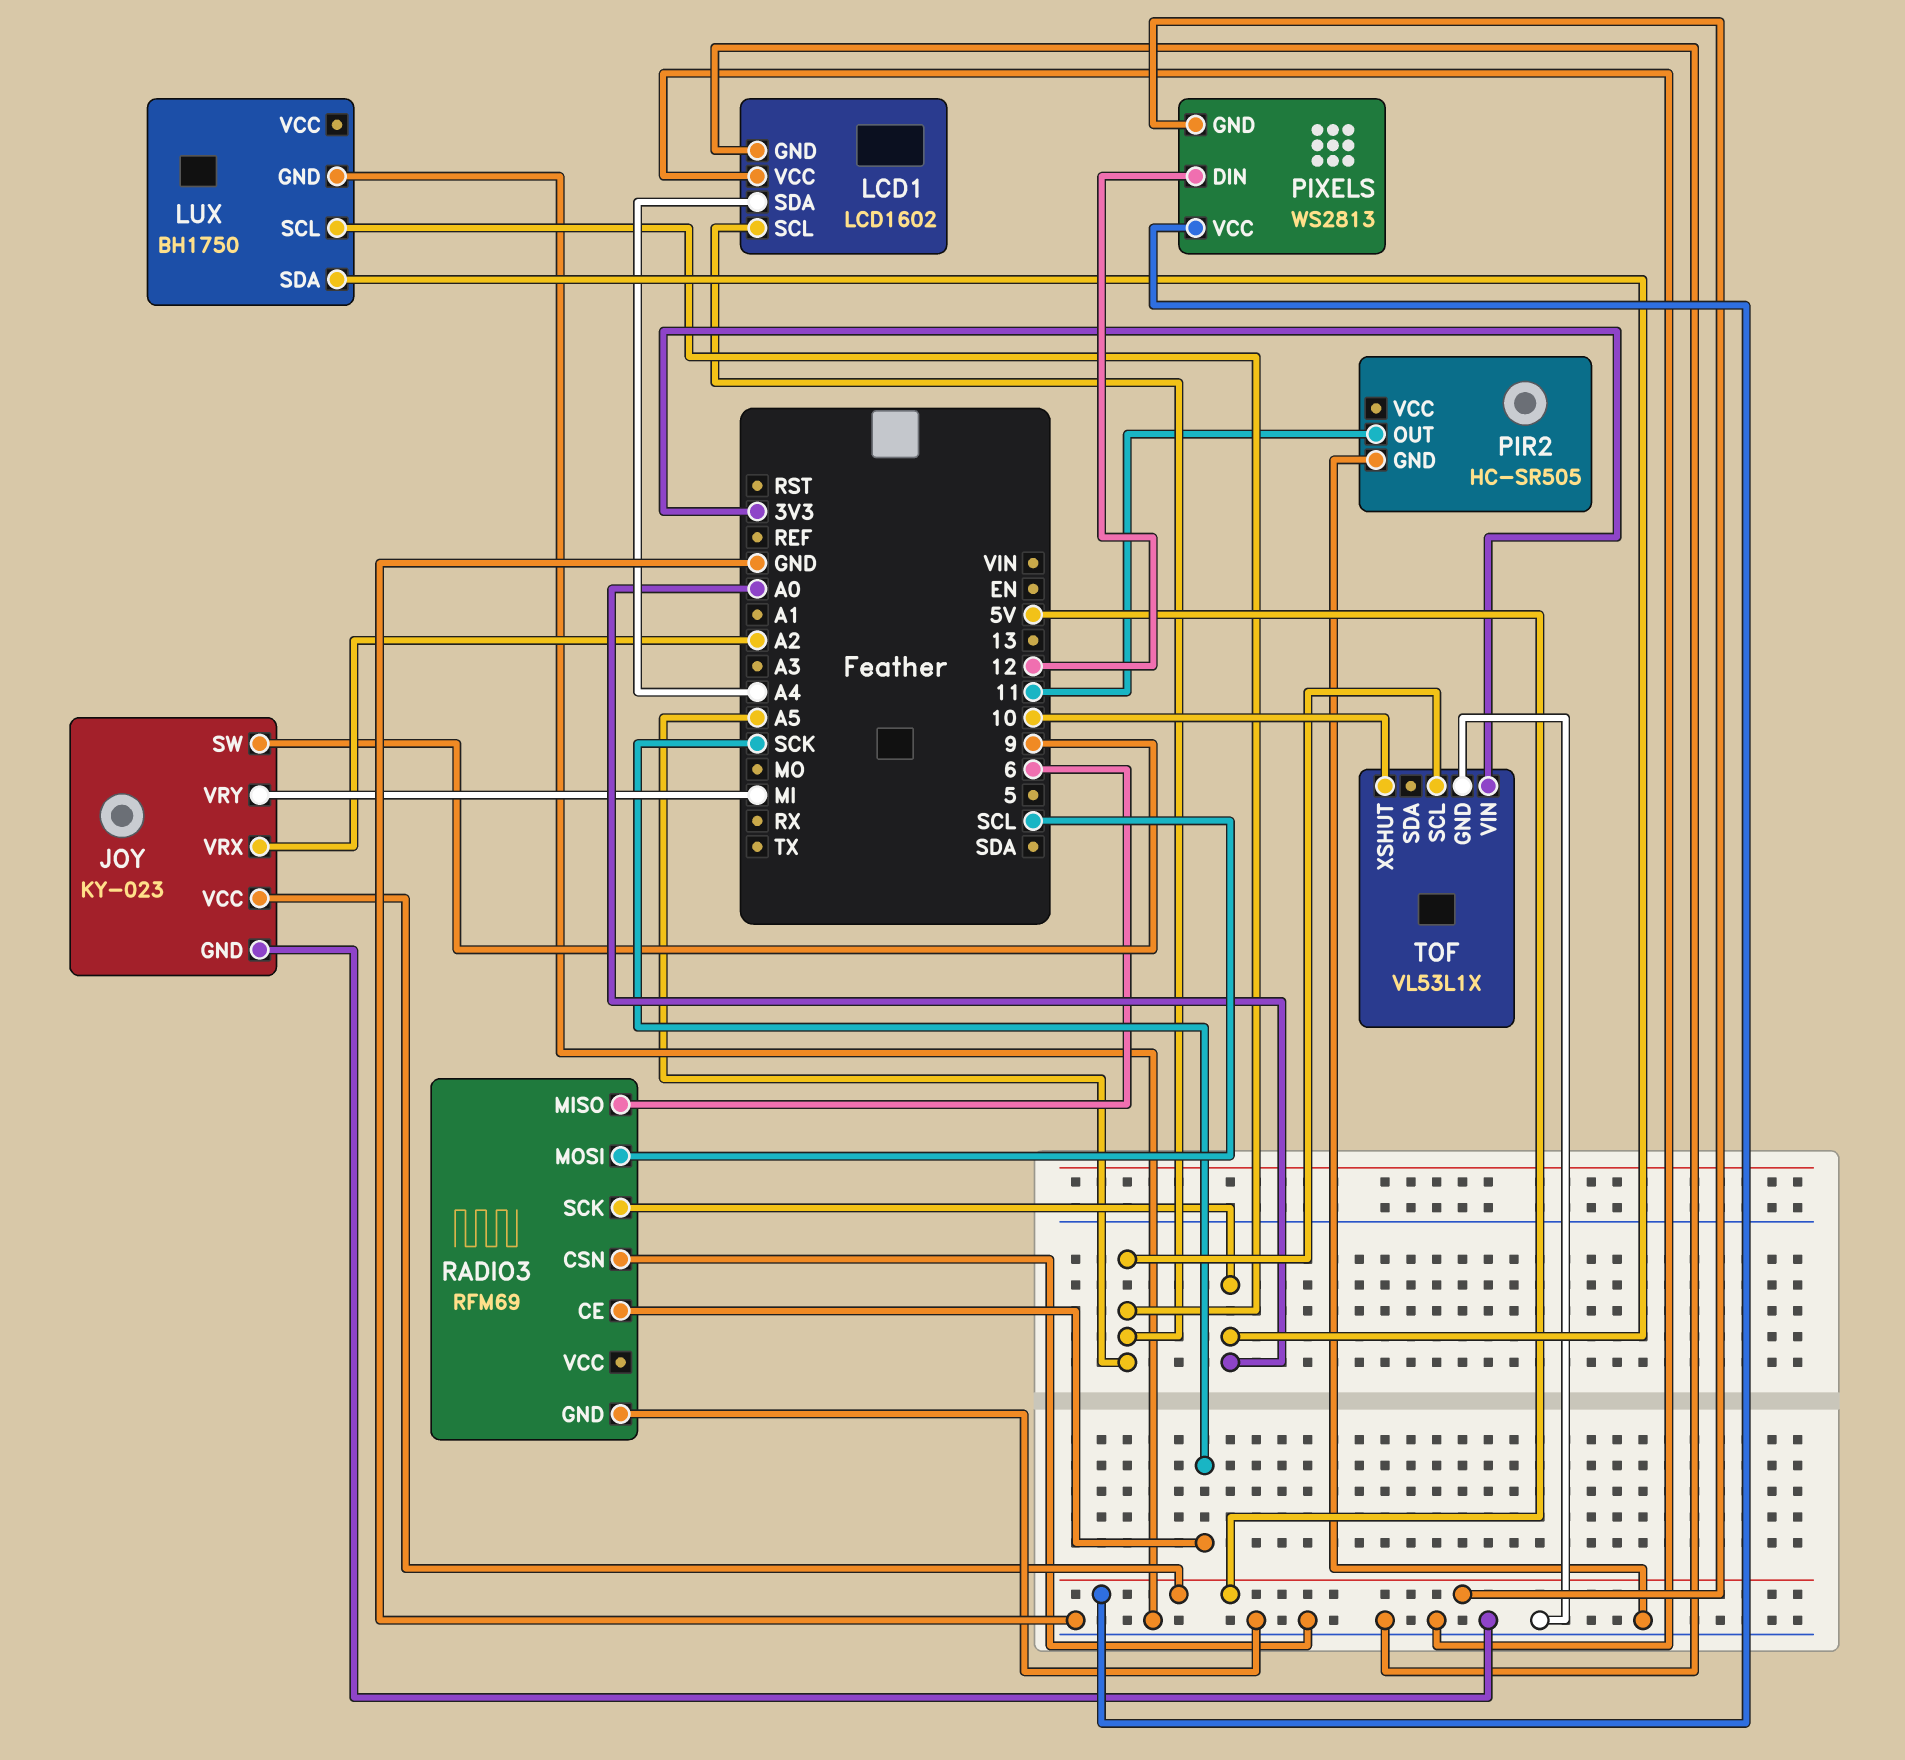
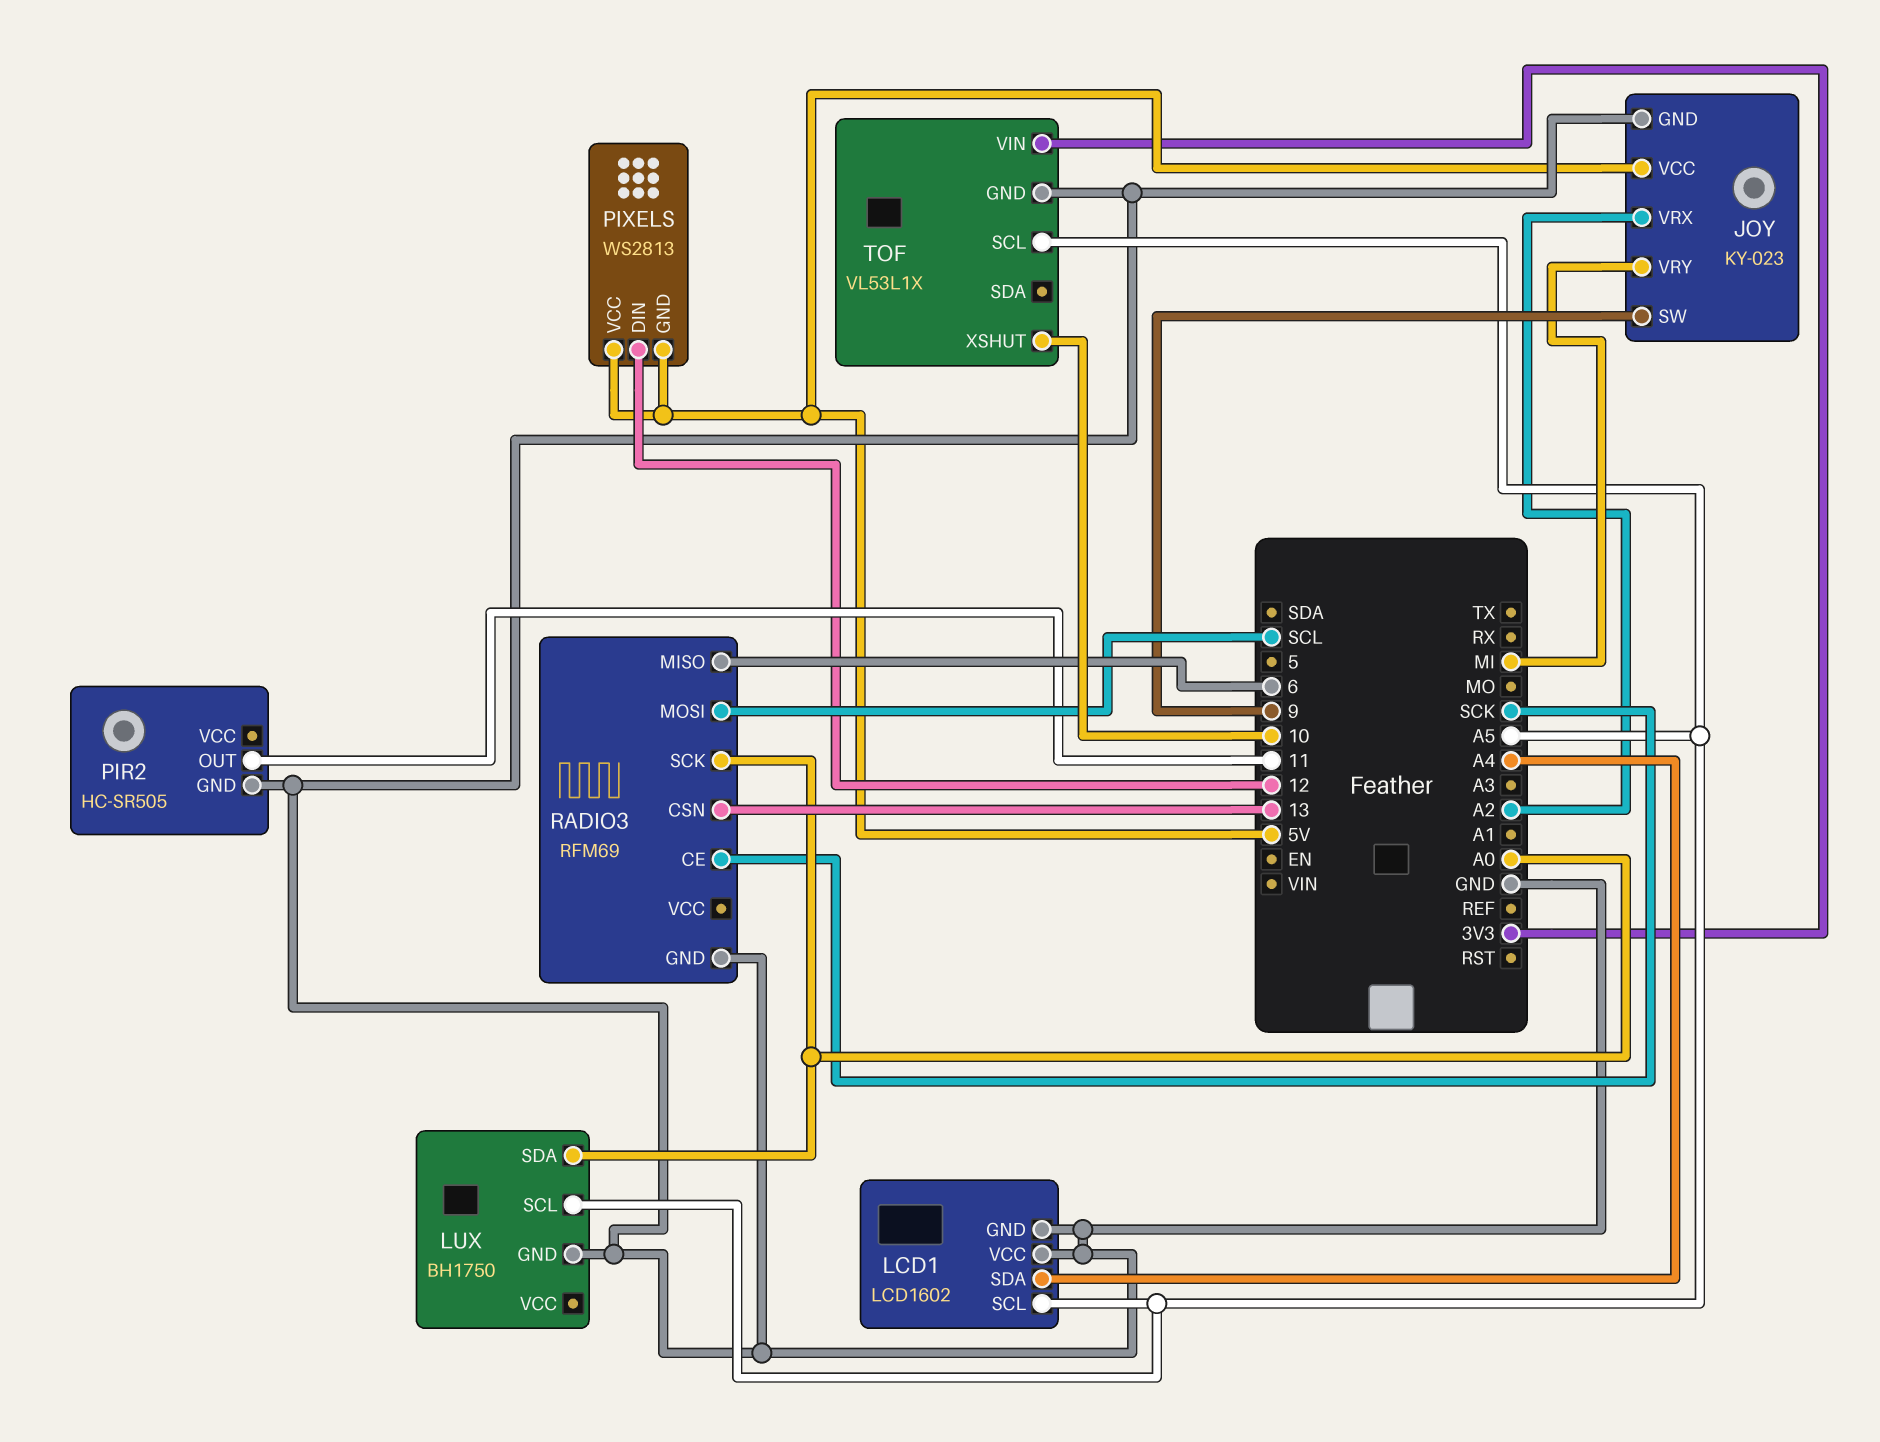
RADIO3 pin CSN: GND -> 13

